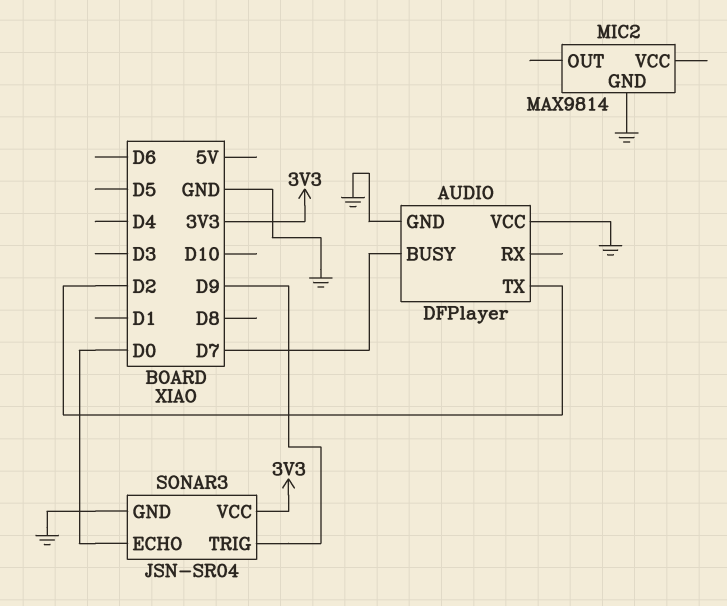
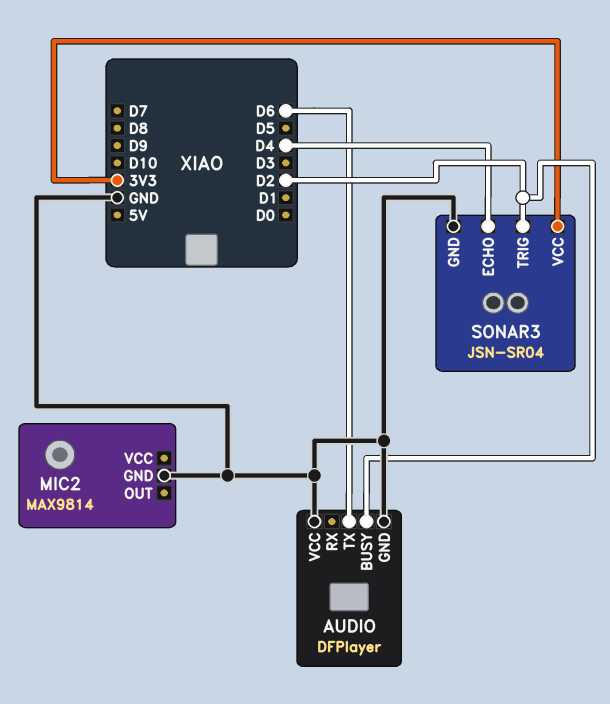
AUDIO pin BUSY: D7 -> D2
AUDIO pin TX: D2 -> D6
SONAR3 pin ECHO: D0 -> D4
SONAR3 pin TRIG: D9 -> D2

